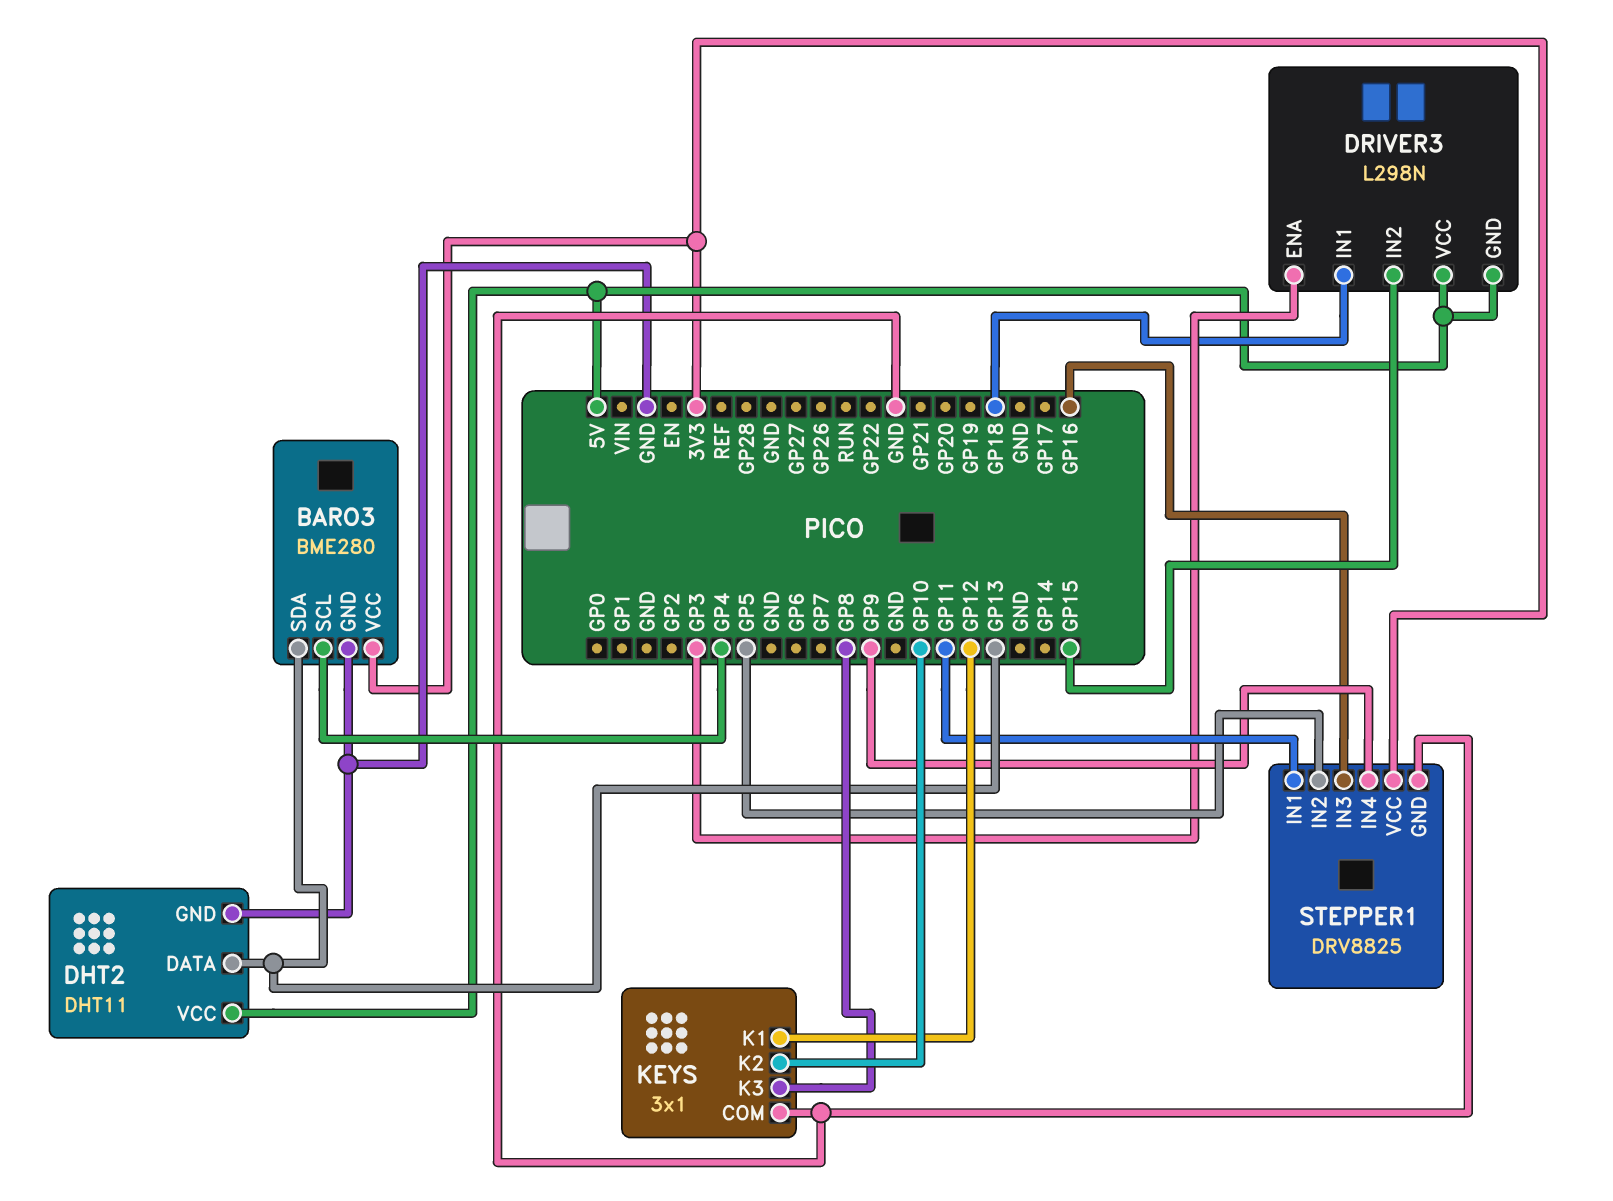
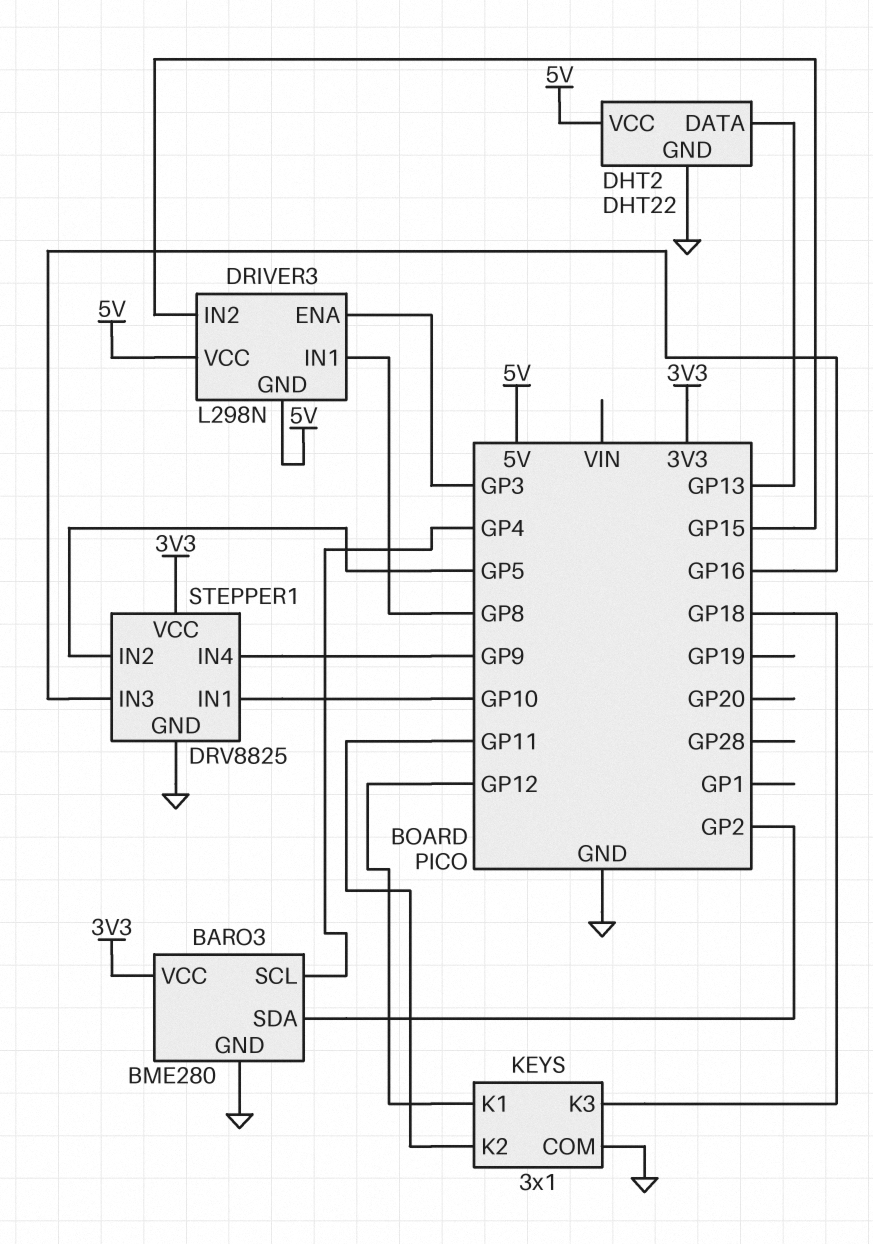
BARO3 pin SDA: GP13 -> GP2
DHT2: DHT11 -> DHT22
DRIVER3 pin IN1: GP18 -> GP8
KEYS pin K2: GP10 -> GP11
KEYS pin K3: GP8 -> GP18
STEPPER1 pin IN1: GP11 -> GP10

